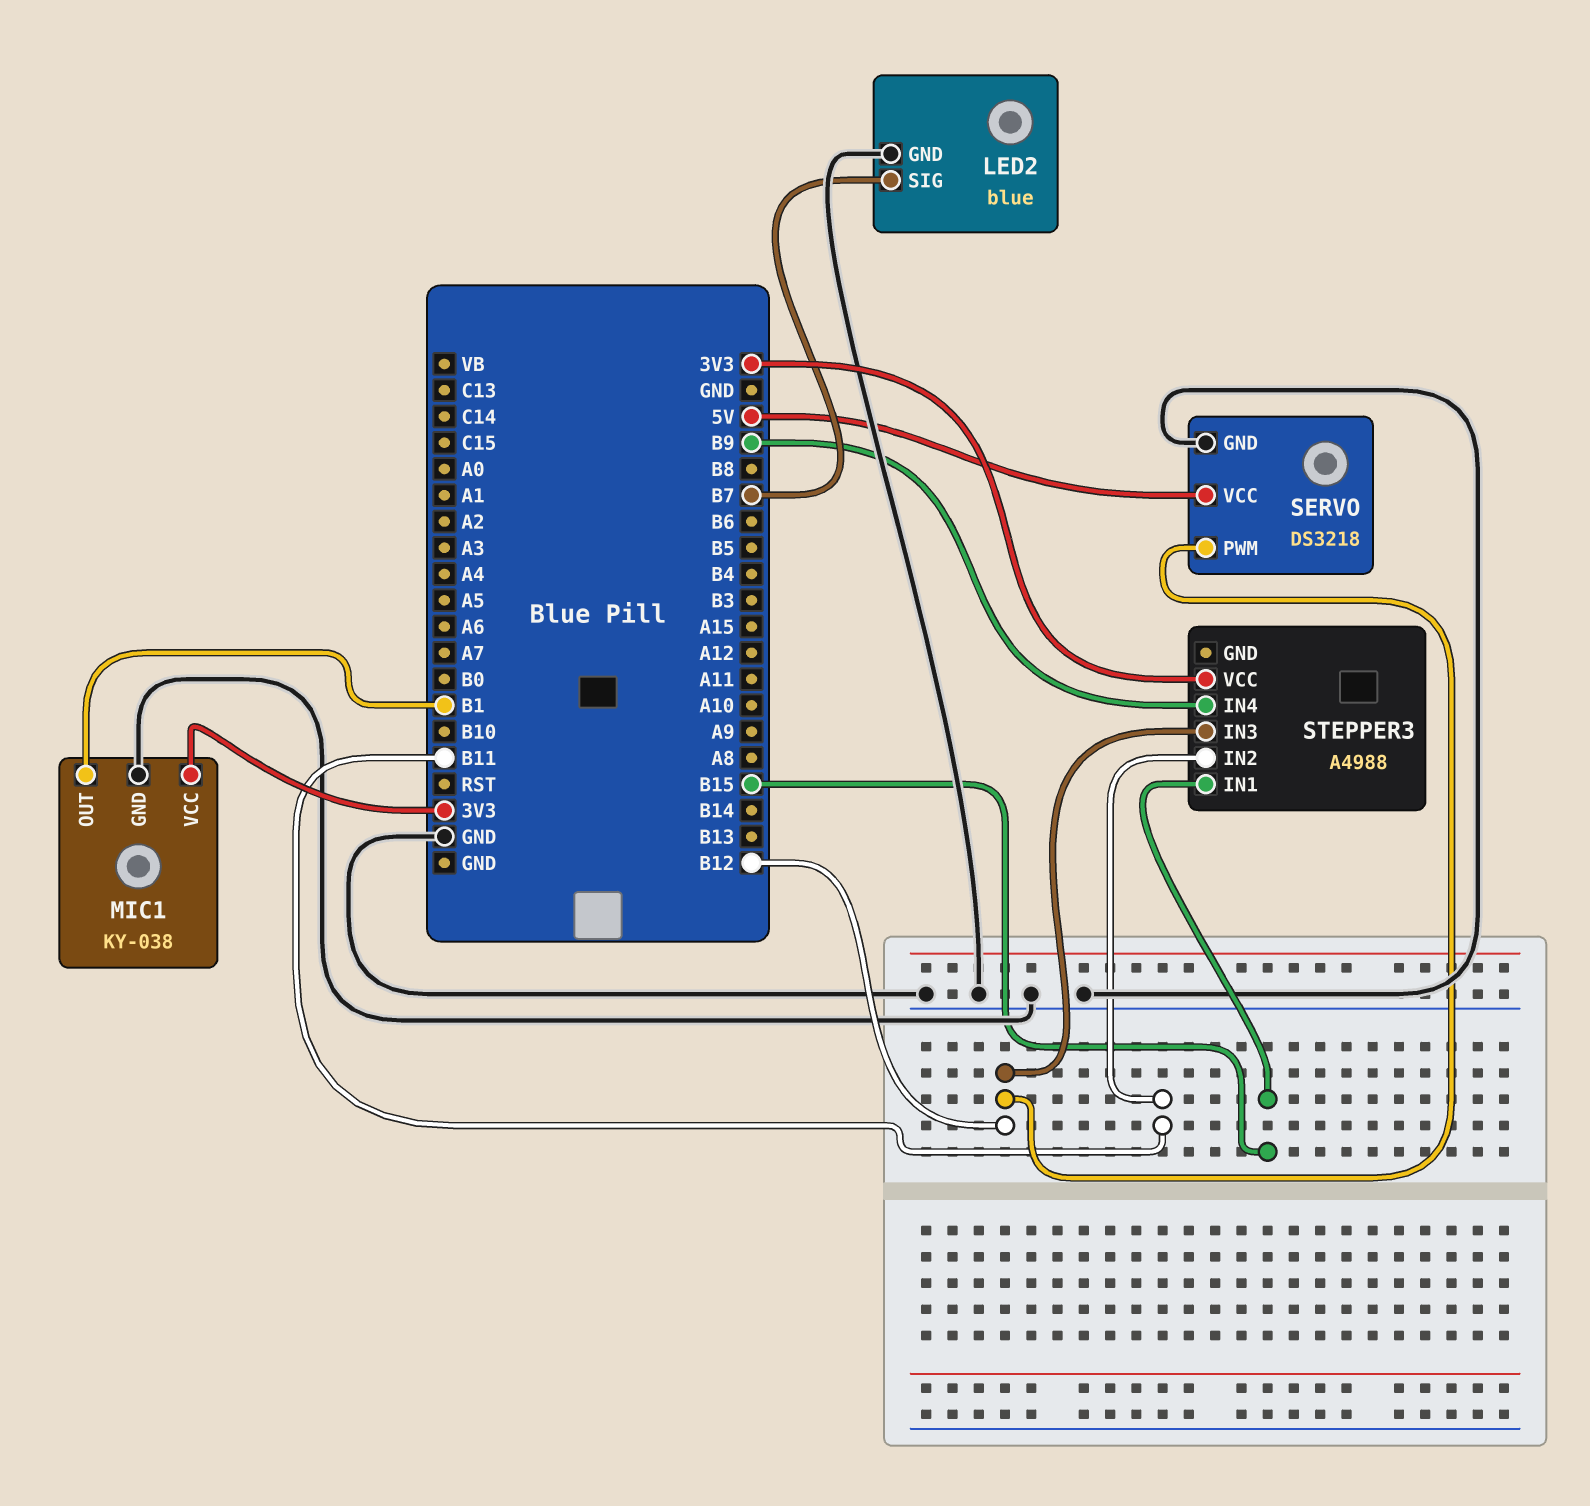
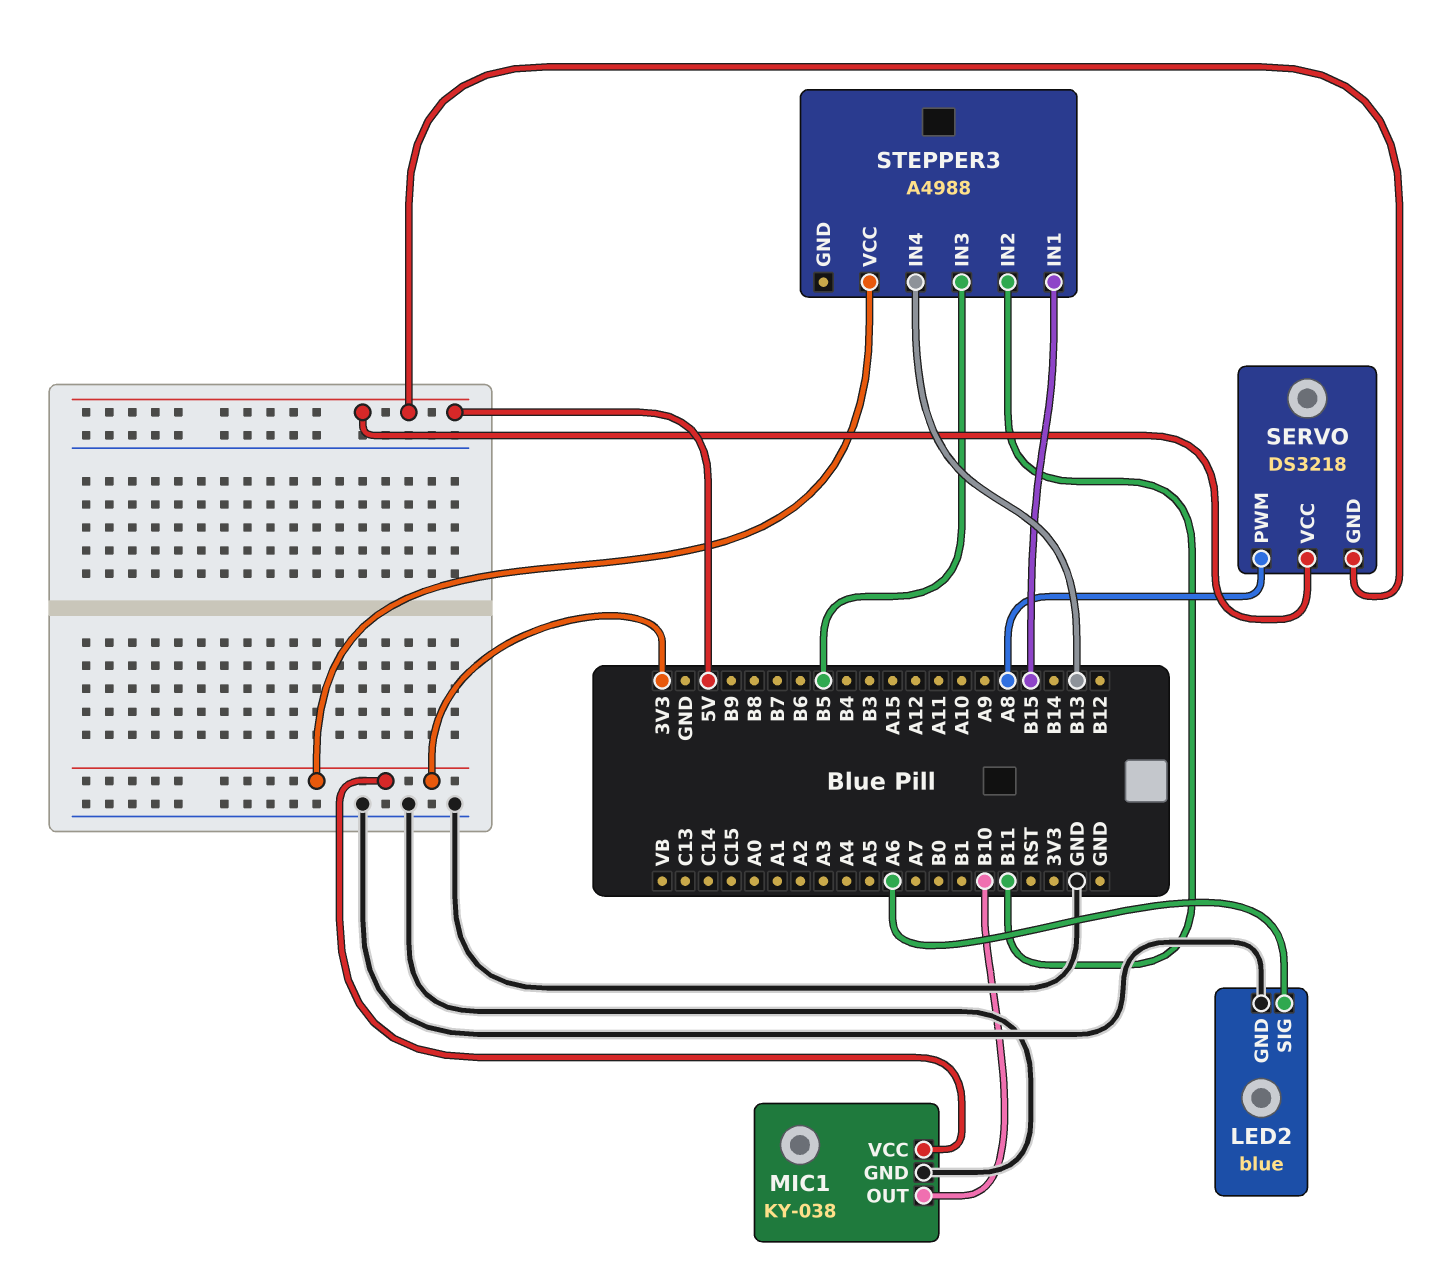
LED2 pin SIG: B7 -> A6
MIC1 pin OUT: B1 -> B10
SERVO pin GND: GND -> 5V
SERVO pin PWM: B12 -> A8
STEPPER3 pin IN3: B12 -> B5
STEPPER3 pin IN4: B9 -> B13

